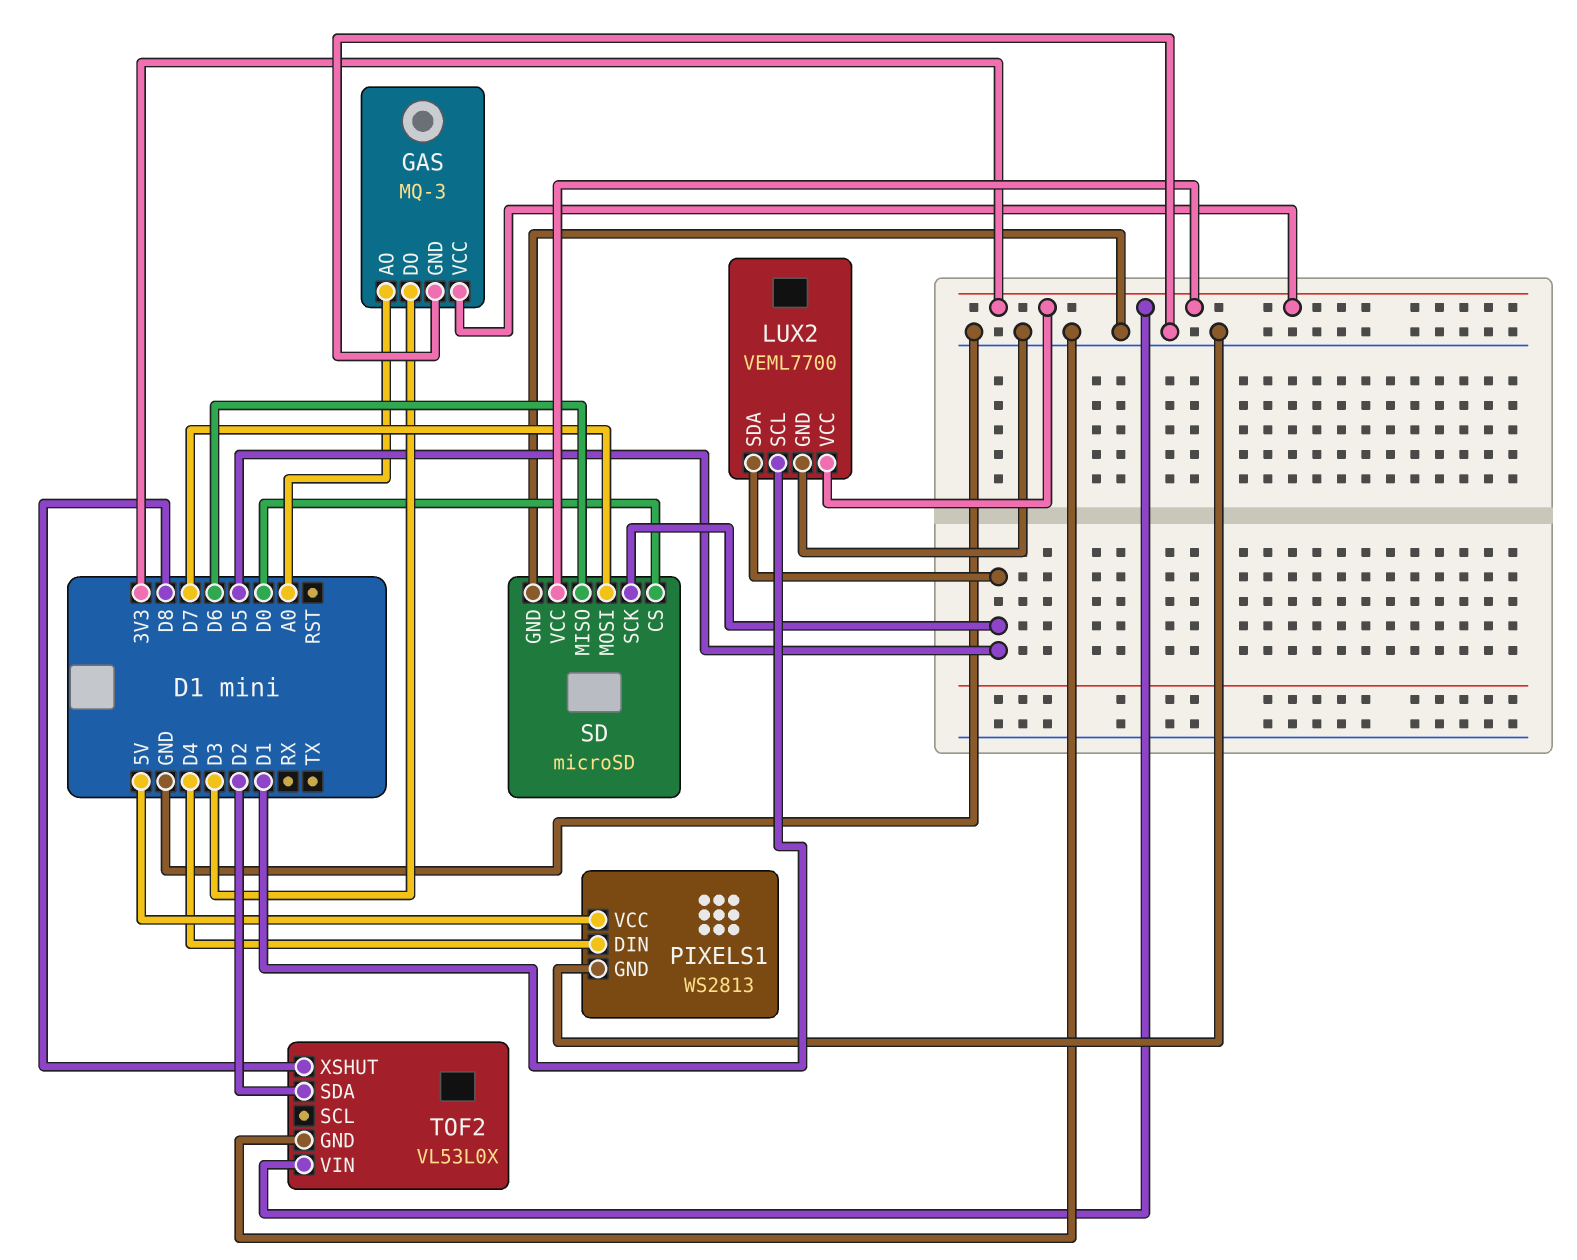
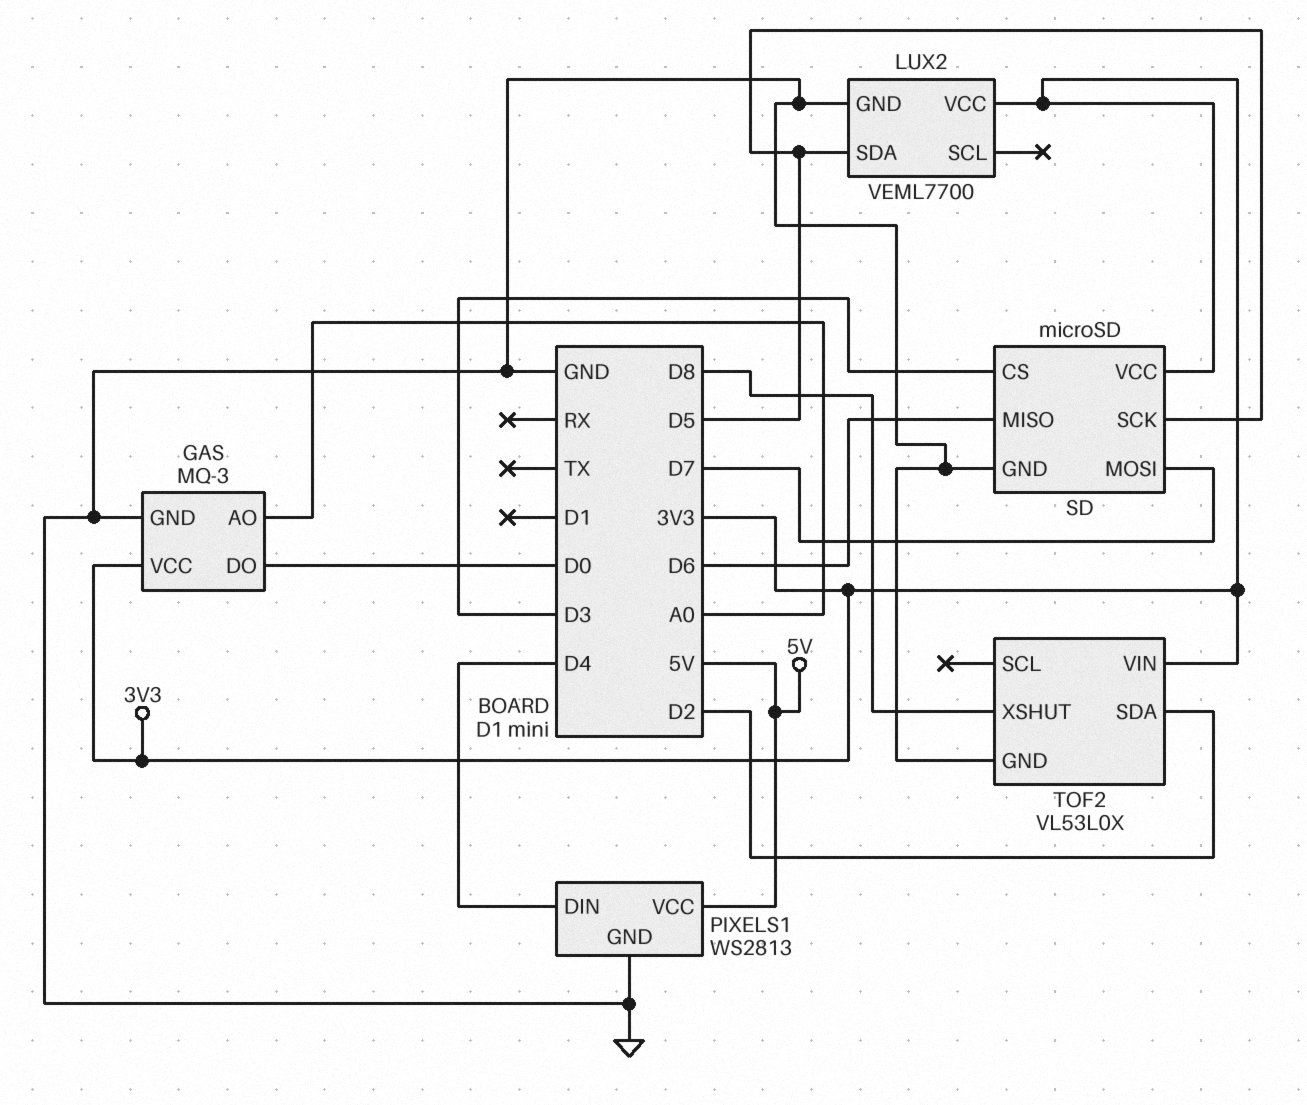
GAS pin DO: D3 -> D0
LUX2 pin SCL: D1 -> none
SD pin CS: D0 -> D3

